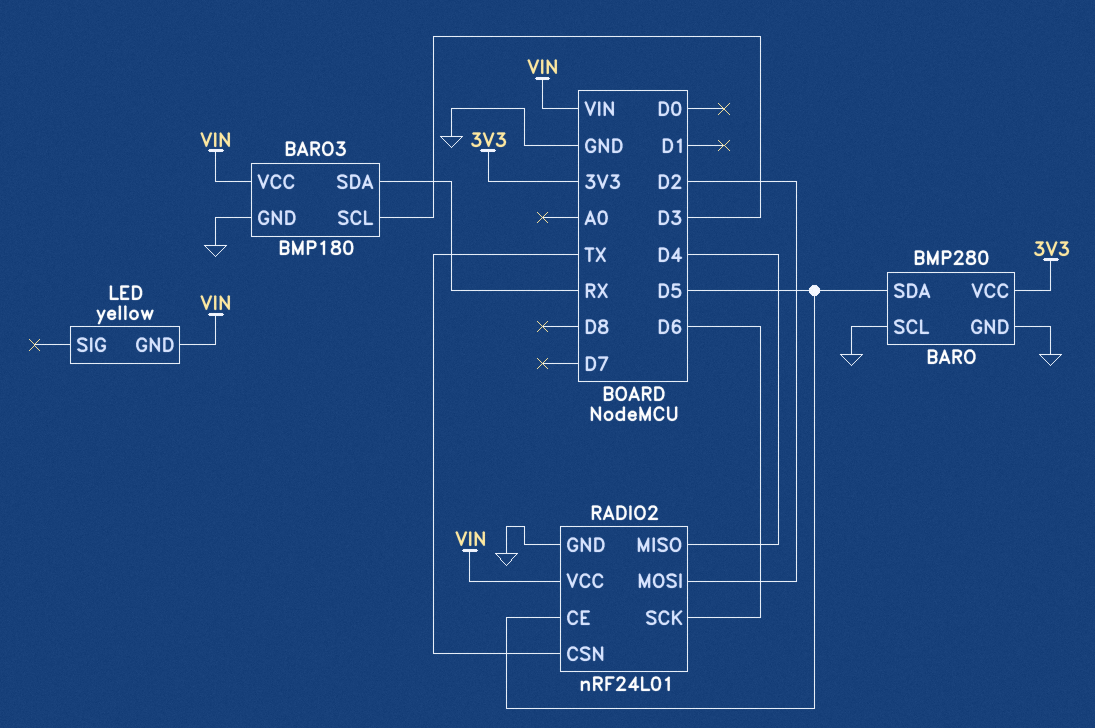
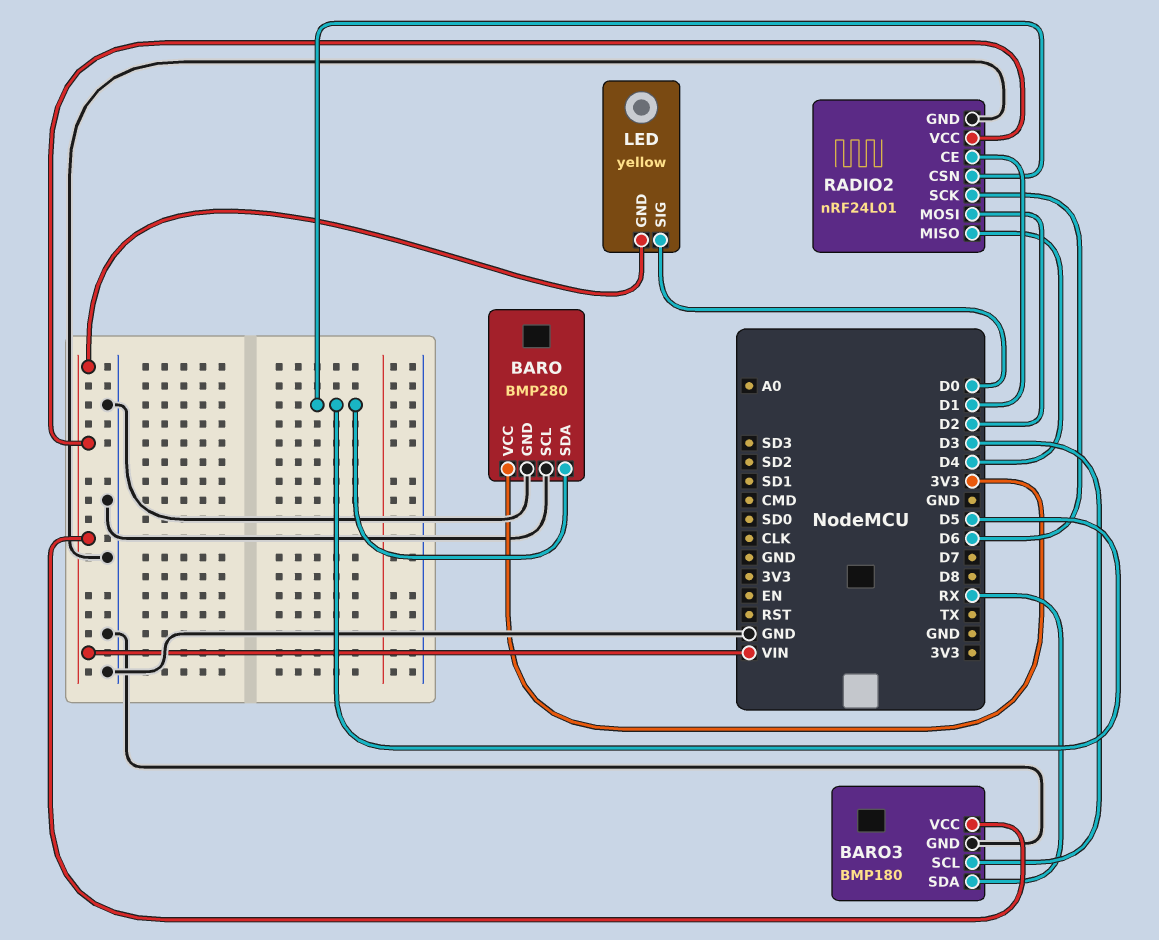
LED pin SIG: none -> D0
RADIO2 pin CE: D5 -> D1
RADIO2 pin CSN: TX -> D5

